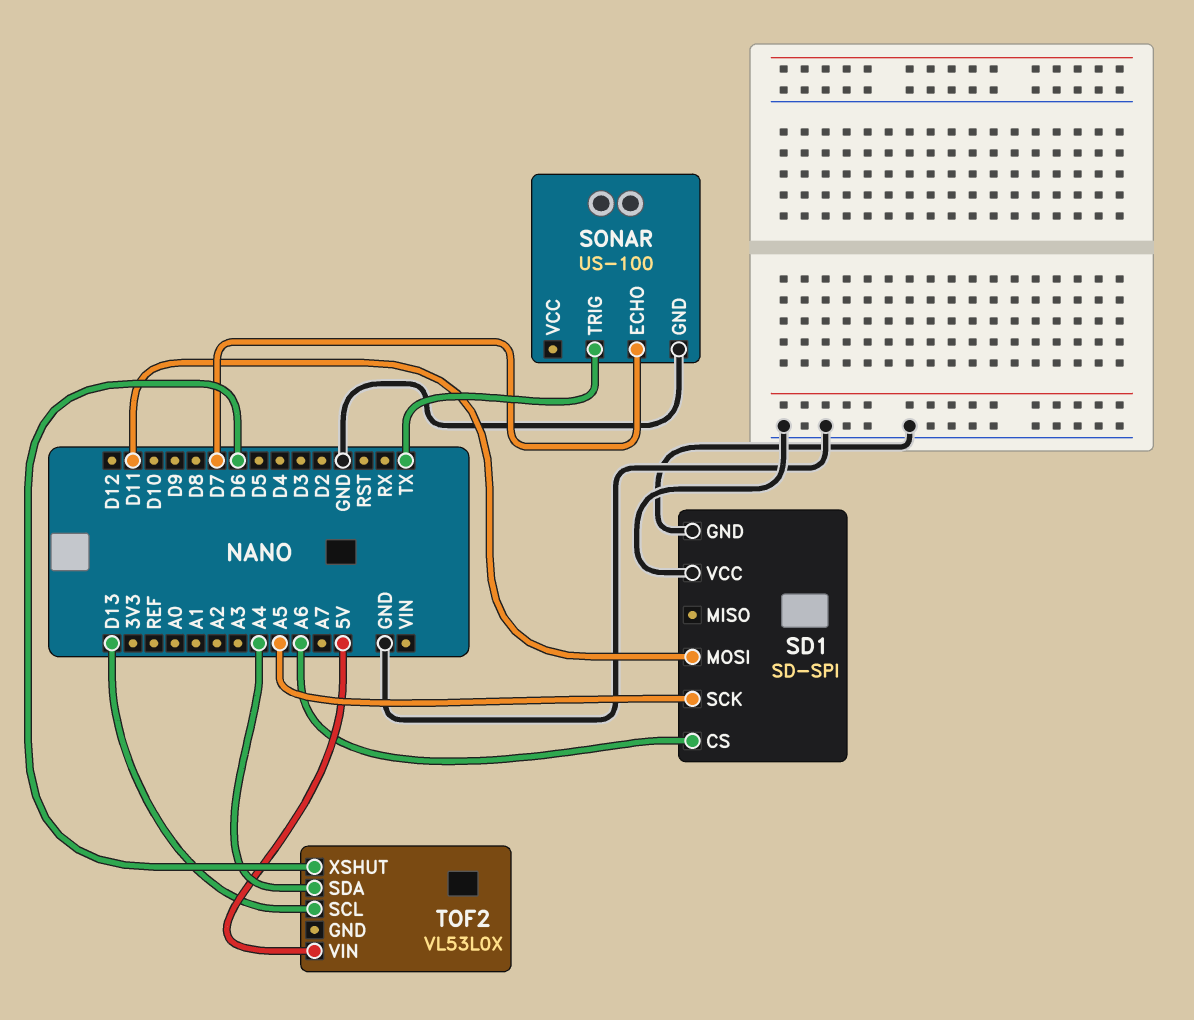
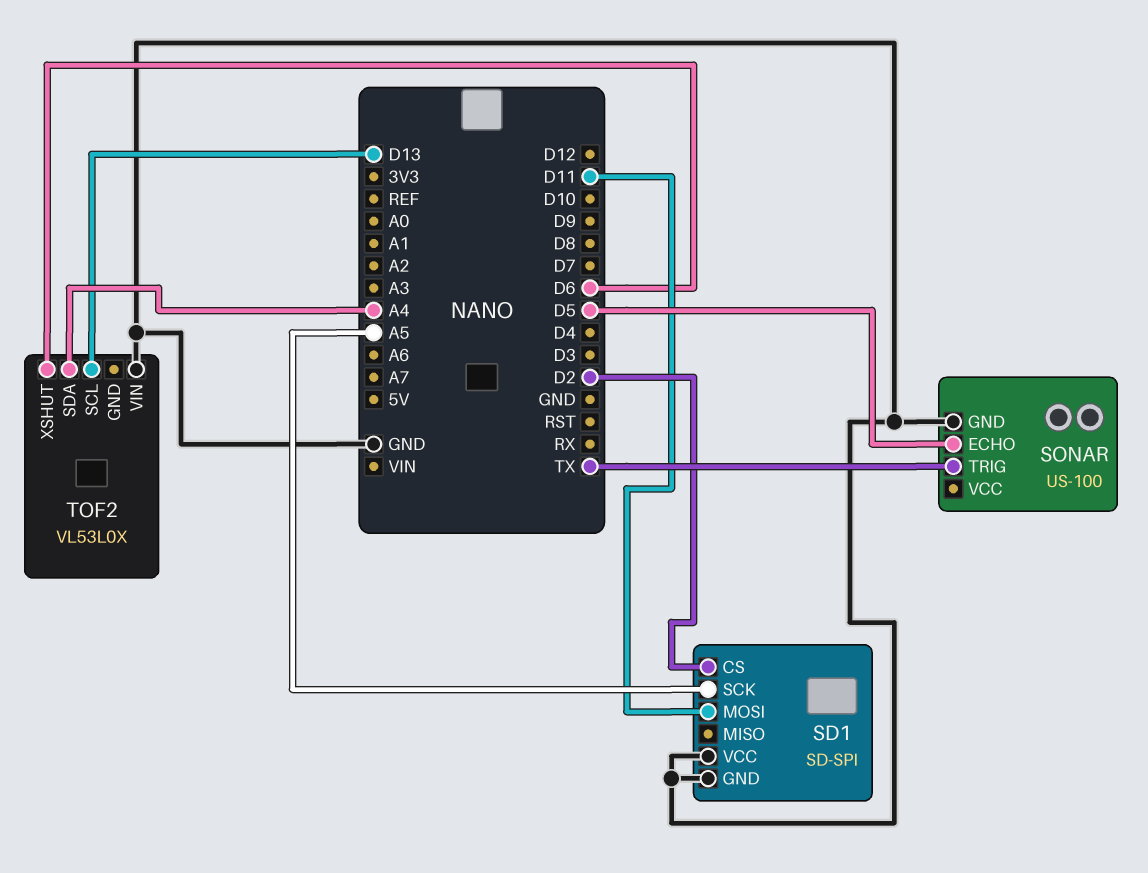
SD1 pin CS: A6 -> D2
SONAR pin ECHO: D7 -> D5
TOF2 pin VIN: 5V -> GND

